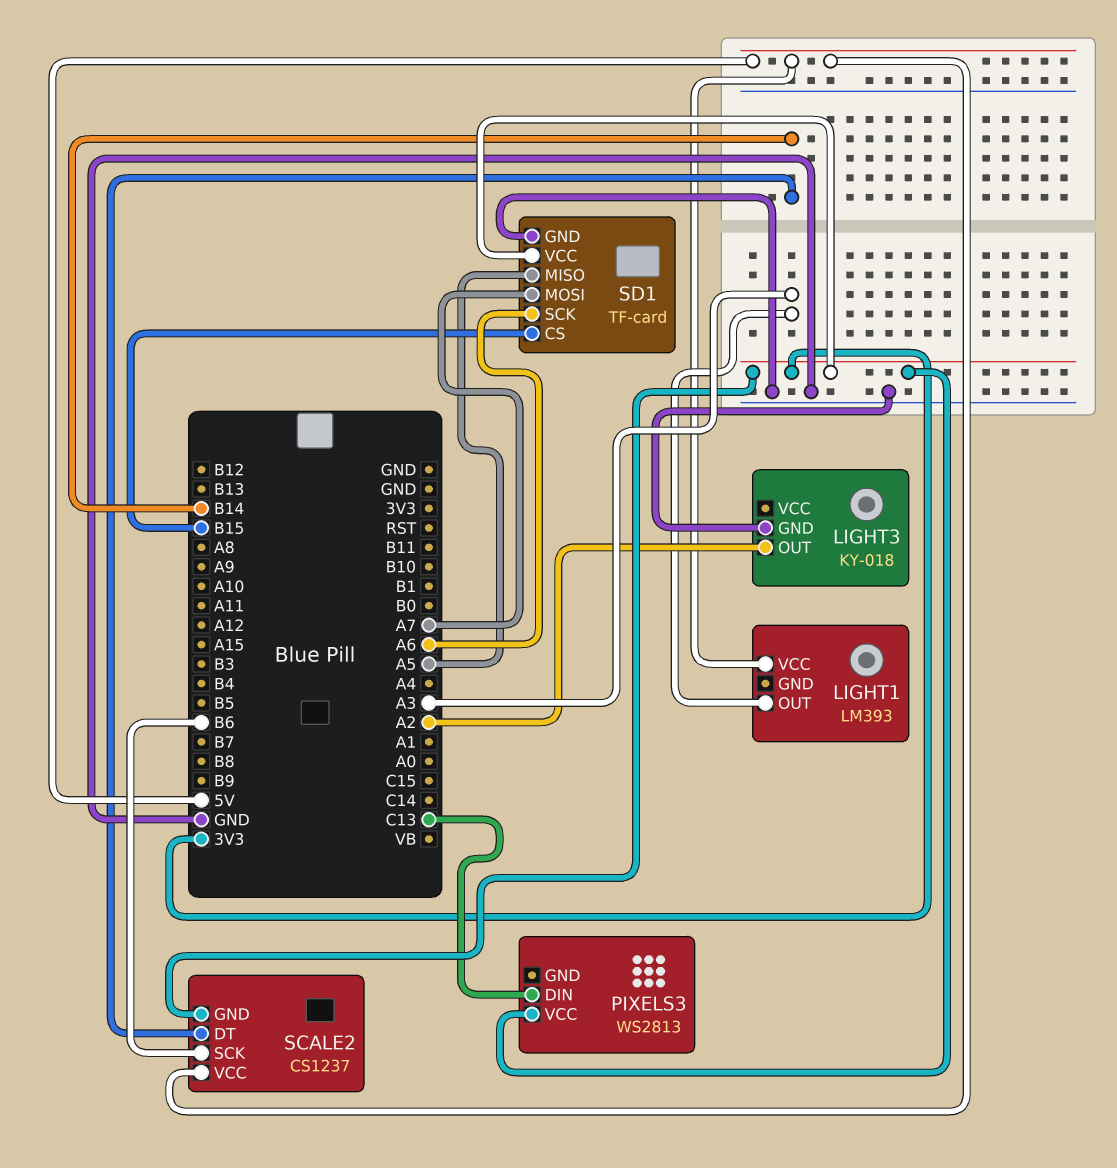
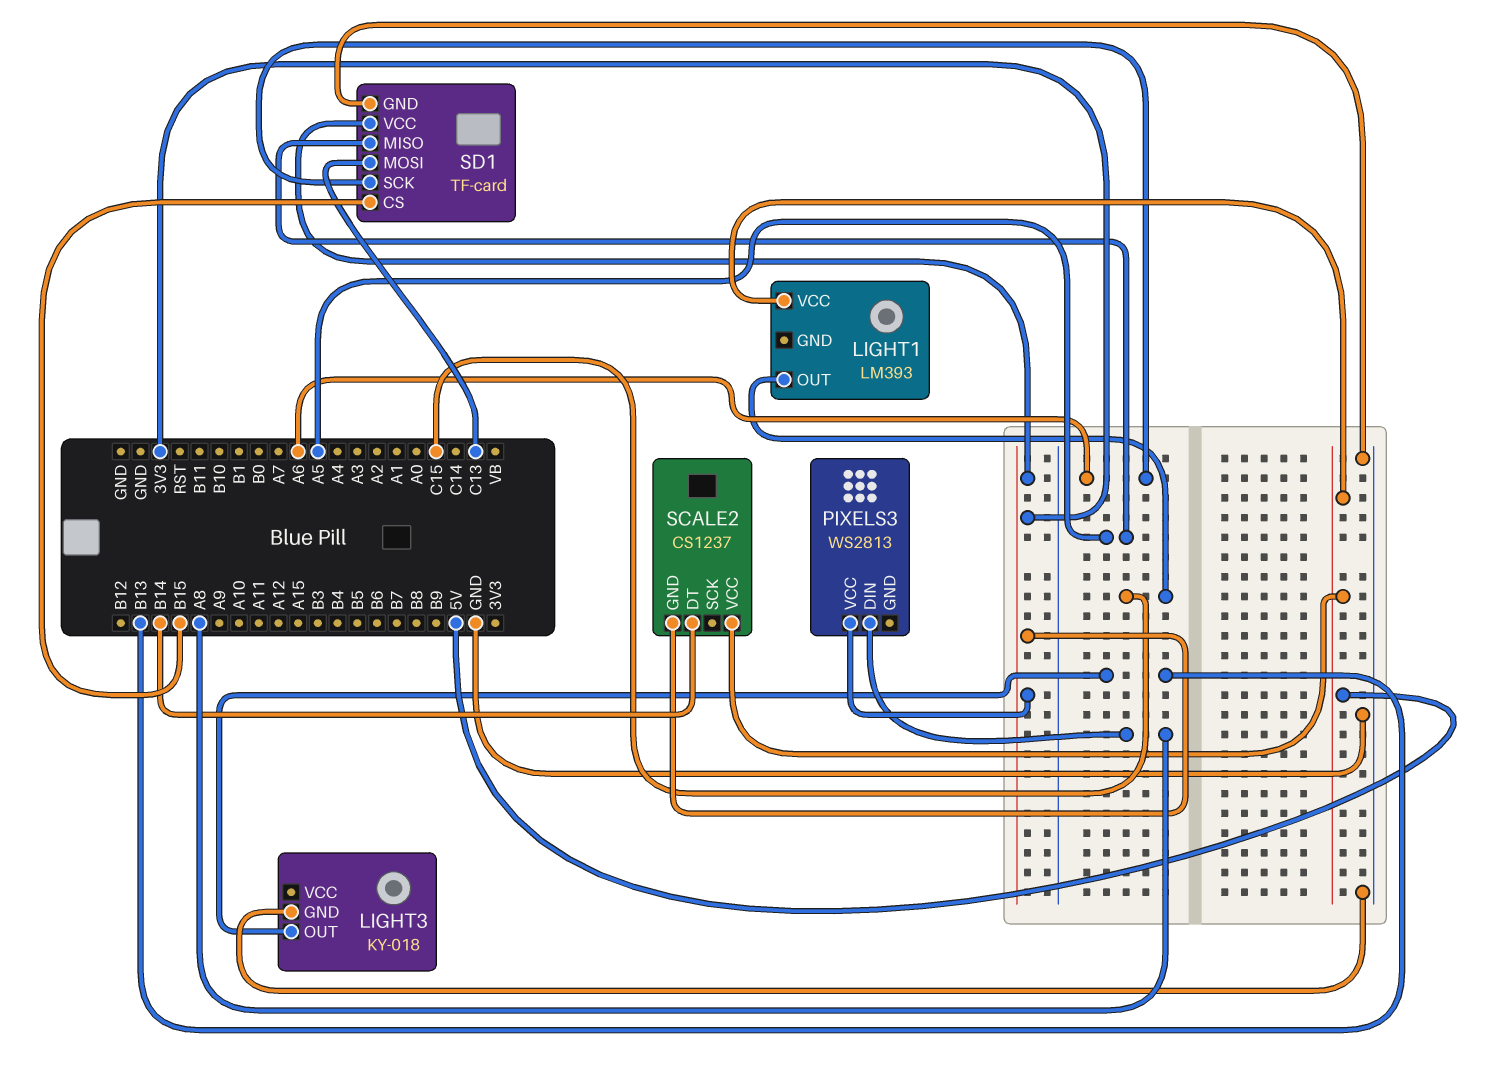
LIGHT1 pin OUT: A3 -> C15
LIGHT3 pin OUT: A2 -> B13
PIXELS3 pin DIN: C13 -> A8
SCALE2 pin SCK: B6 -> none
SD1 pin MOSI: A7 -> C13

